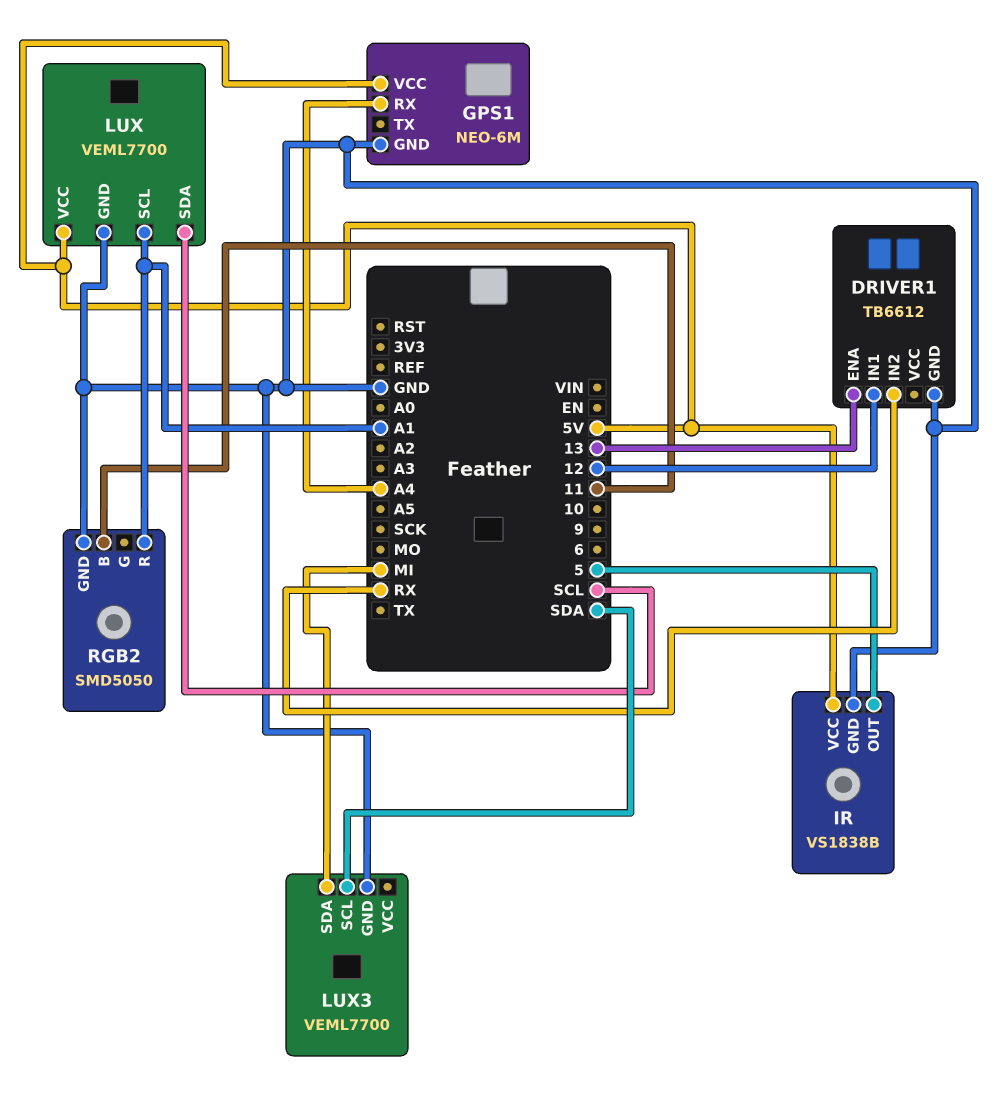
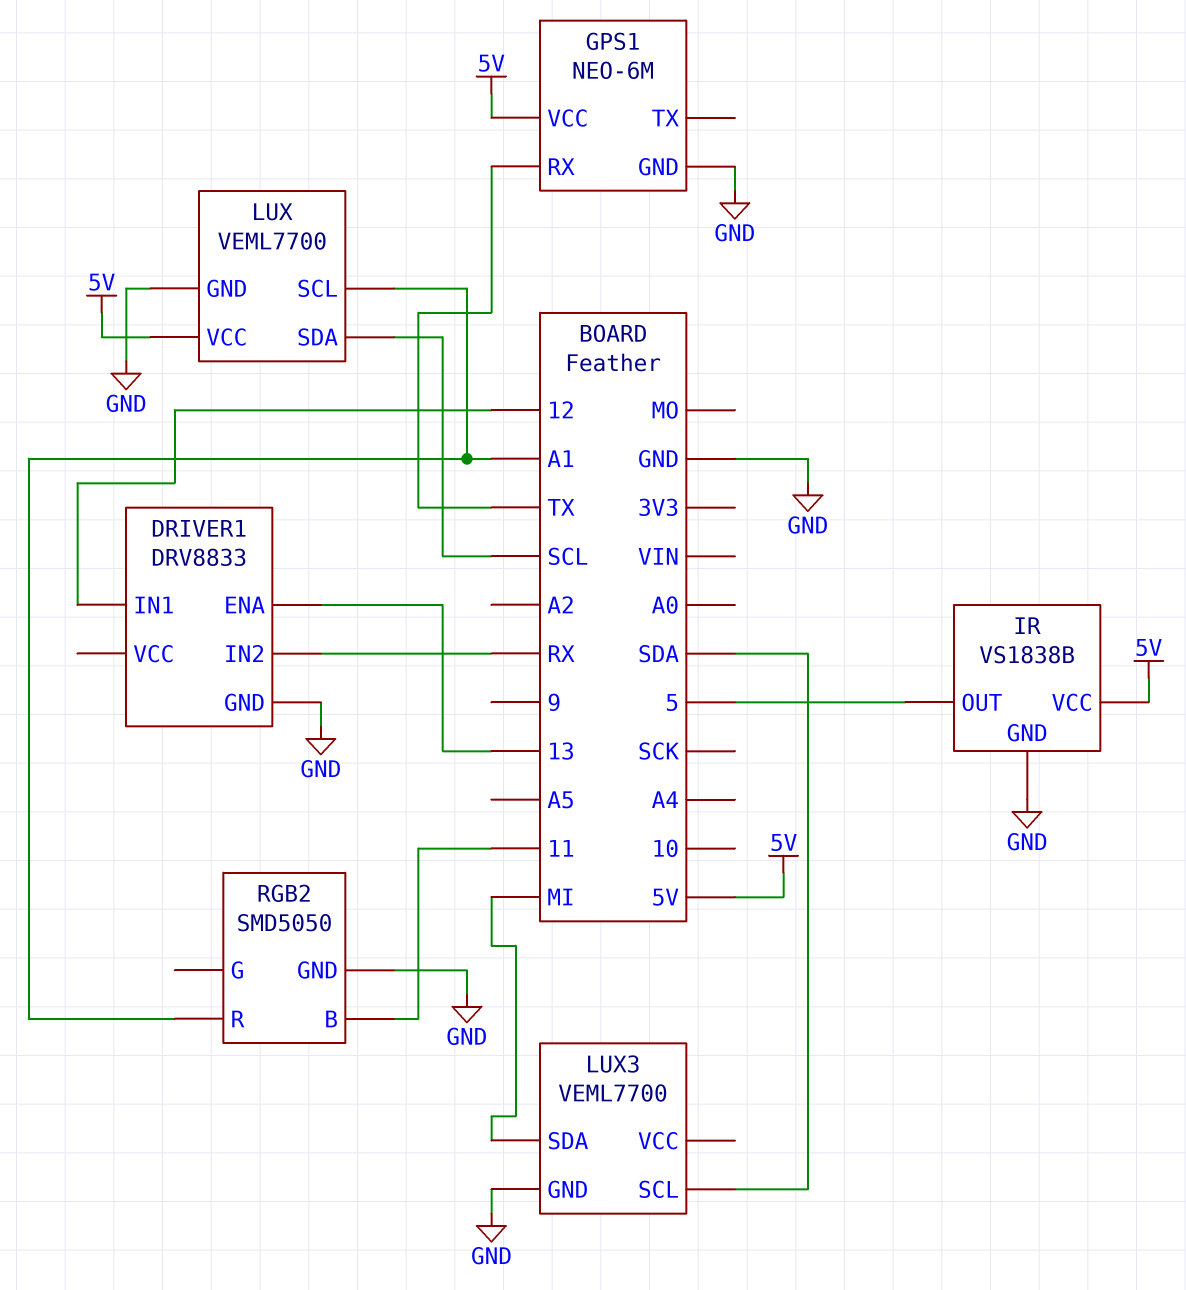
DRIVER1: TB6612 -> DRV8833
GPS1 pin RX: A4 -> TX

